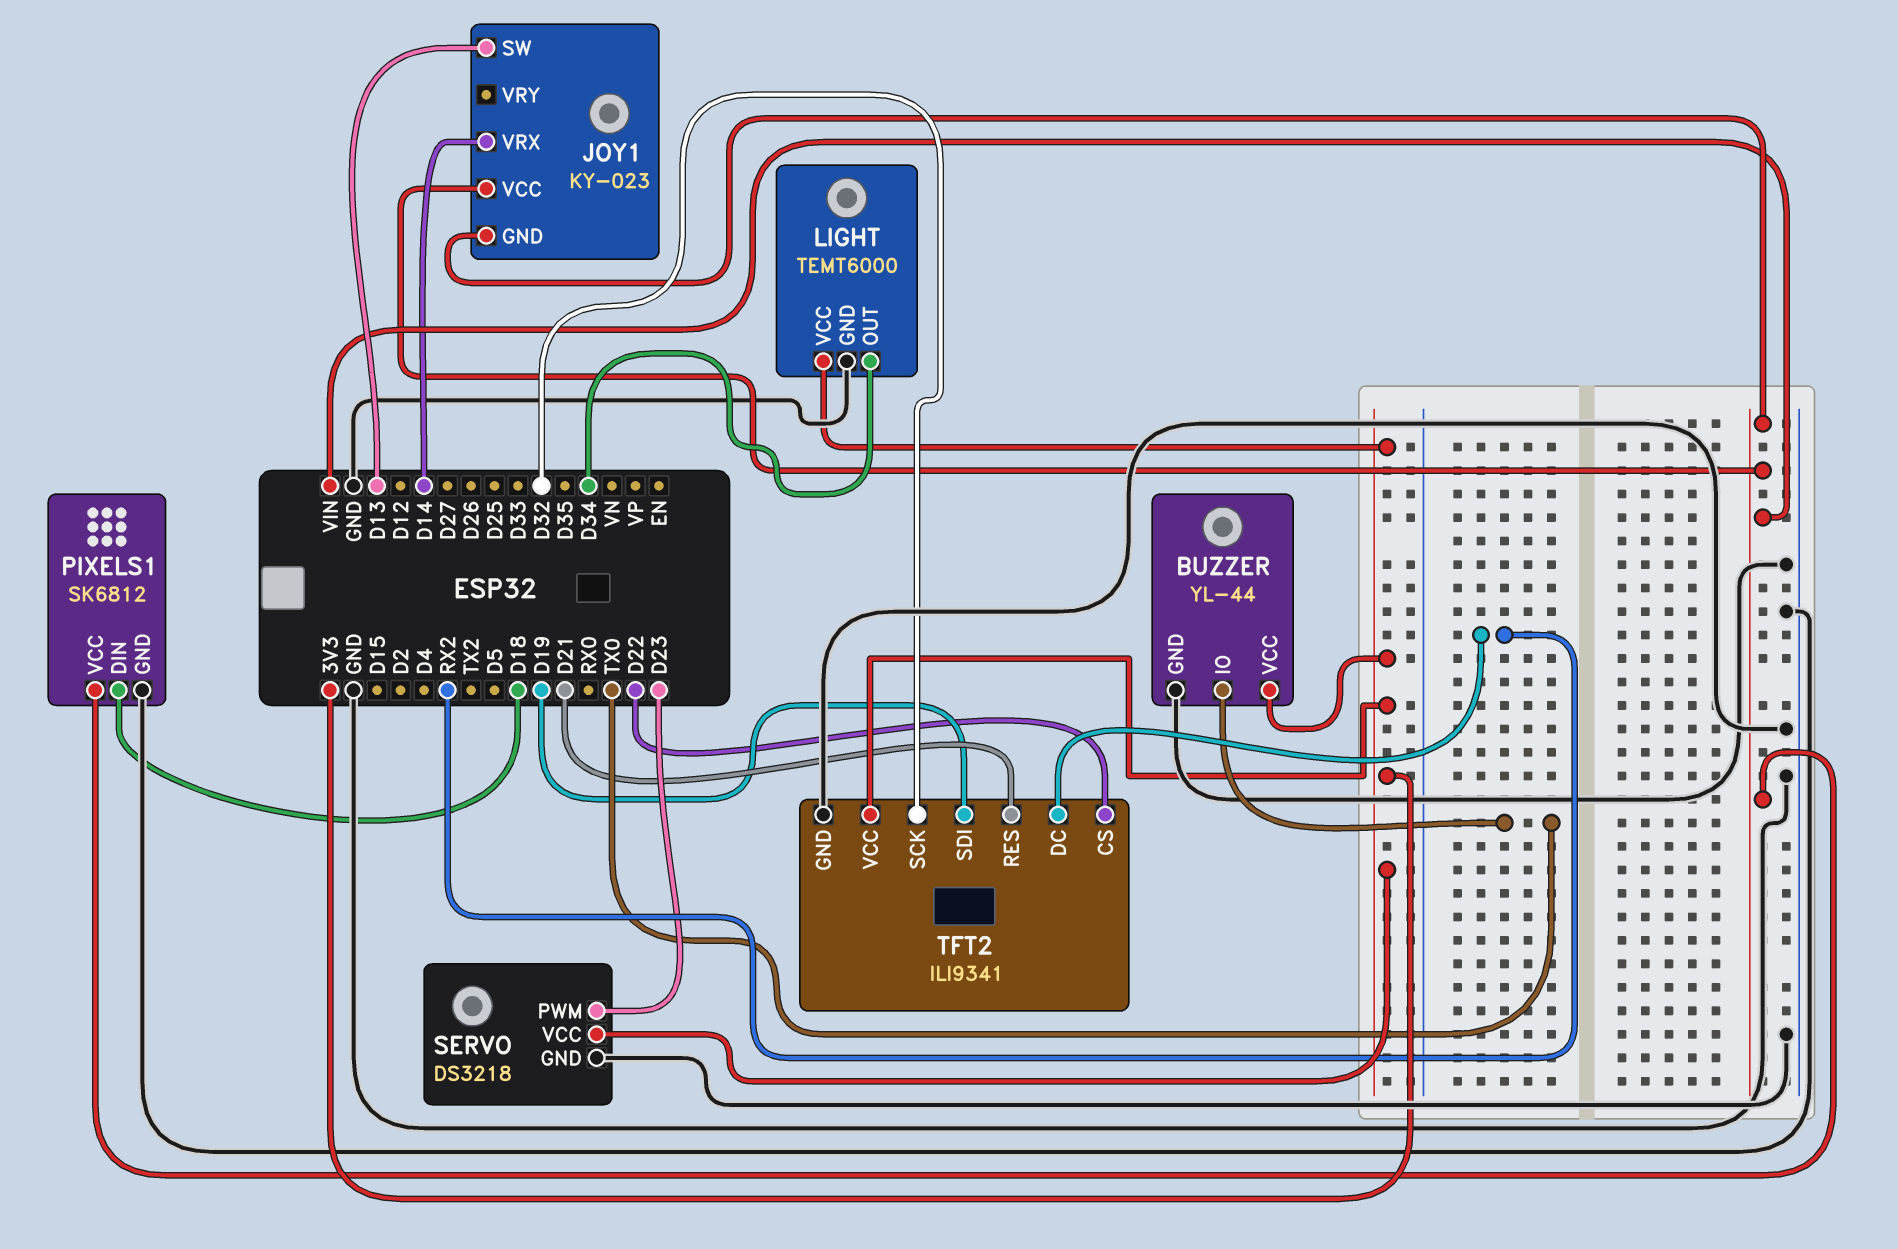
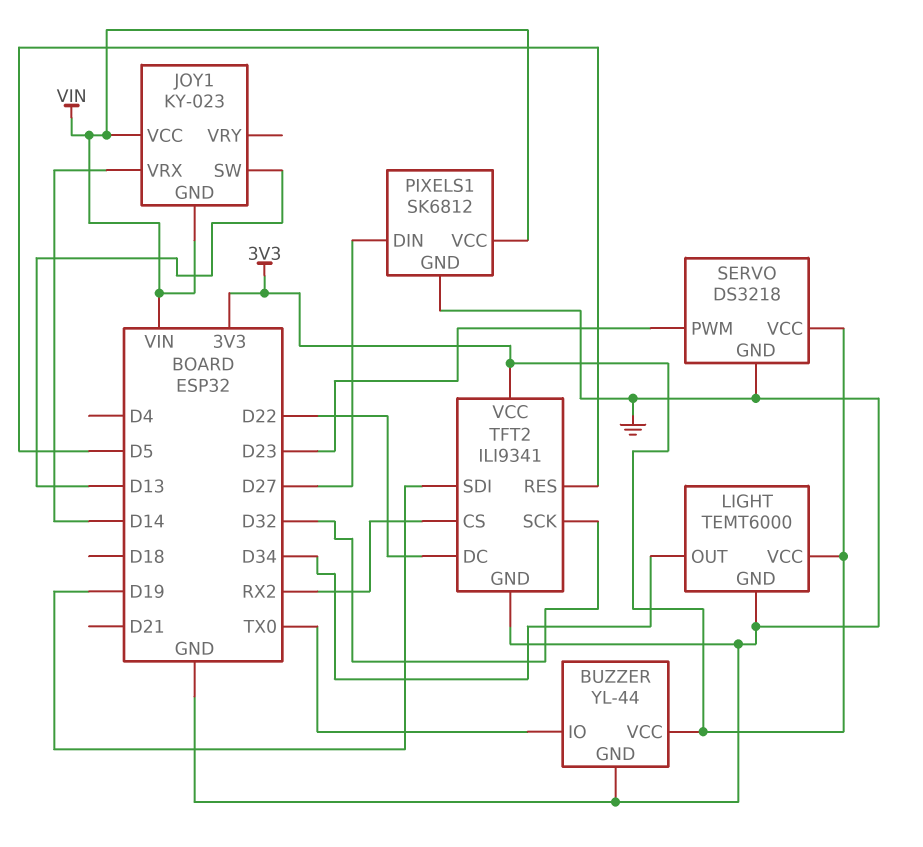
PIXELS1 pin DIN: D18 -> D27
TFT2 pin CS: D22 -> RX2
TFT2 pin DC: RX2 -> D22
TFT2 pin RES: D21 -> D5

